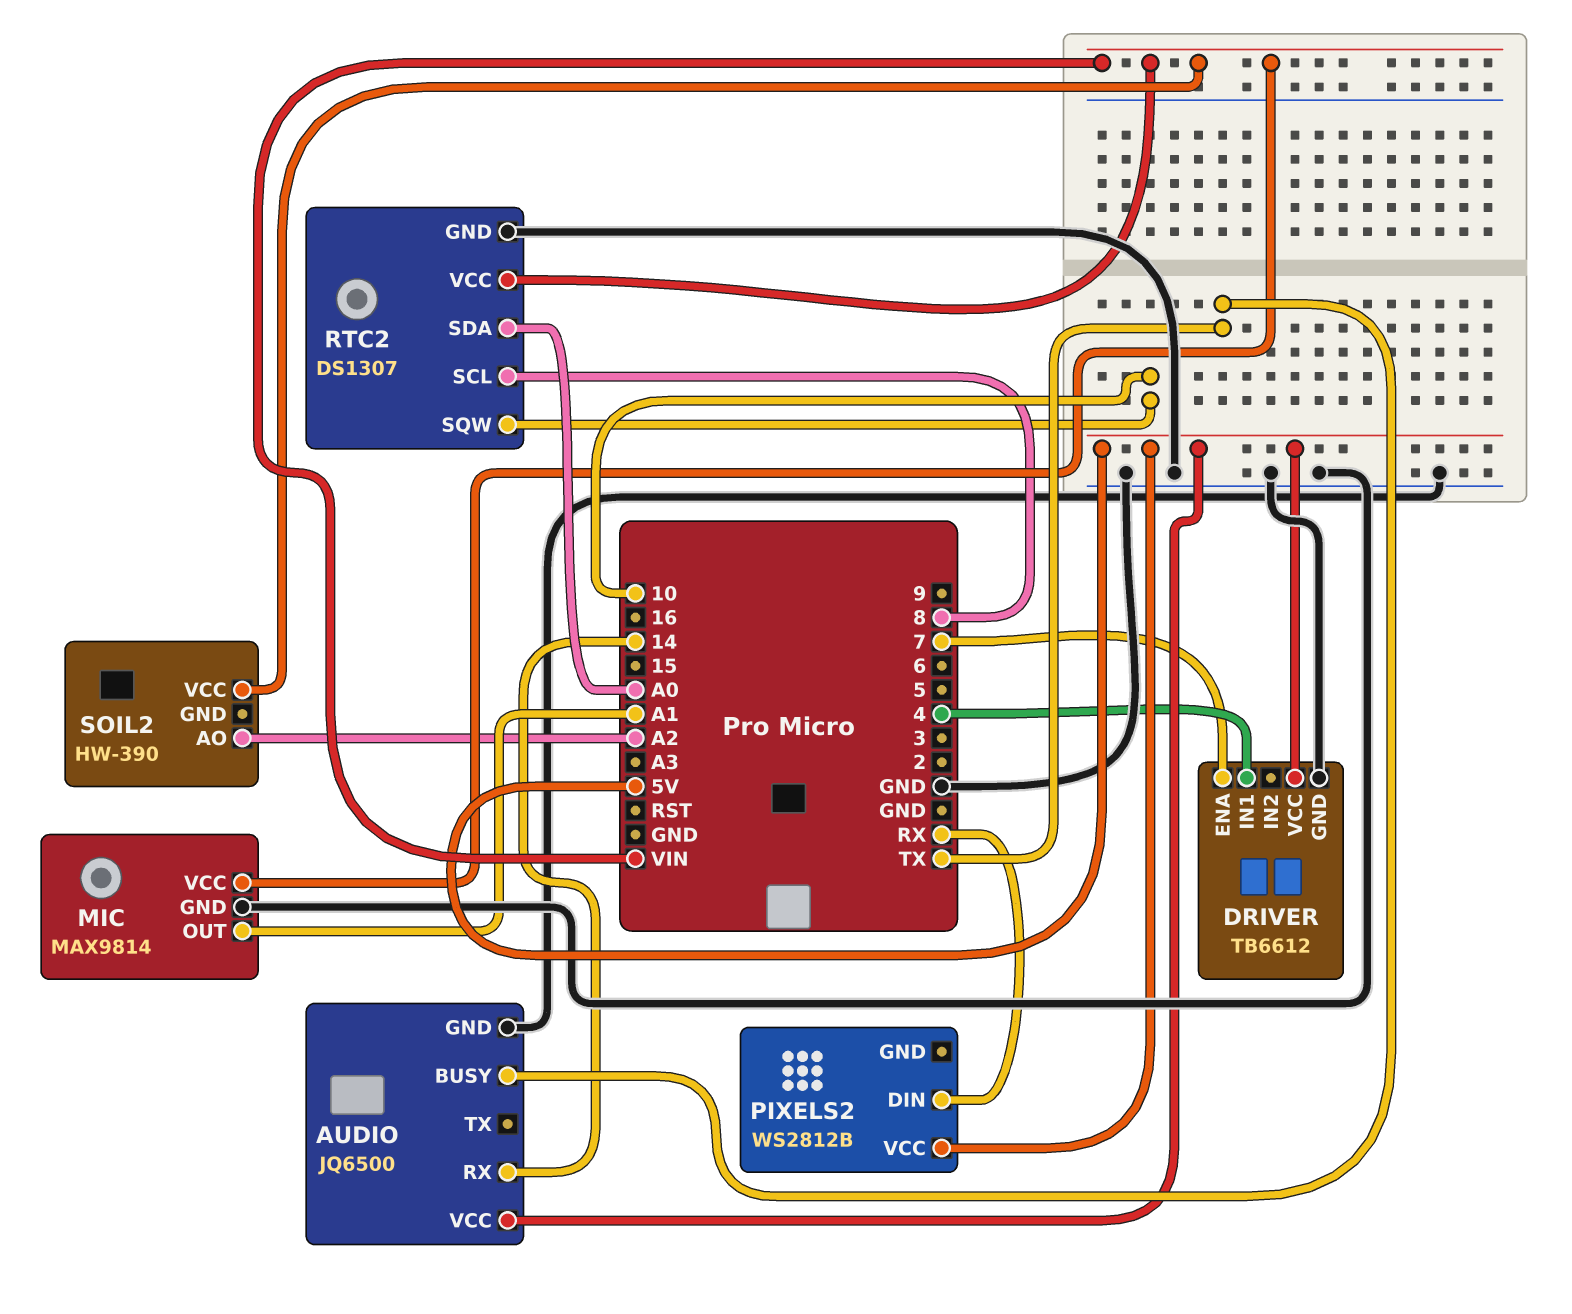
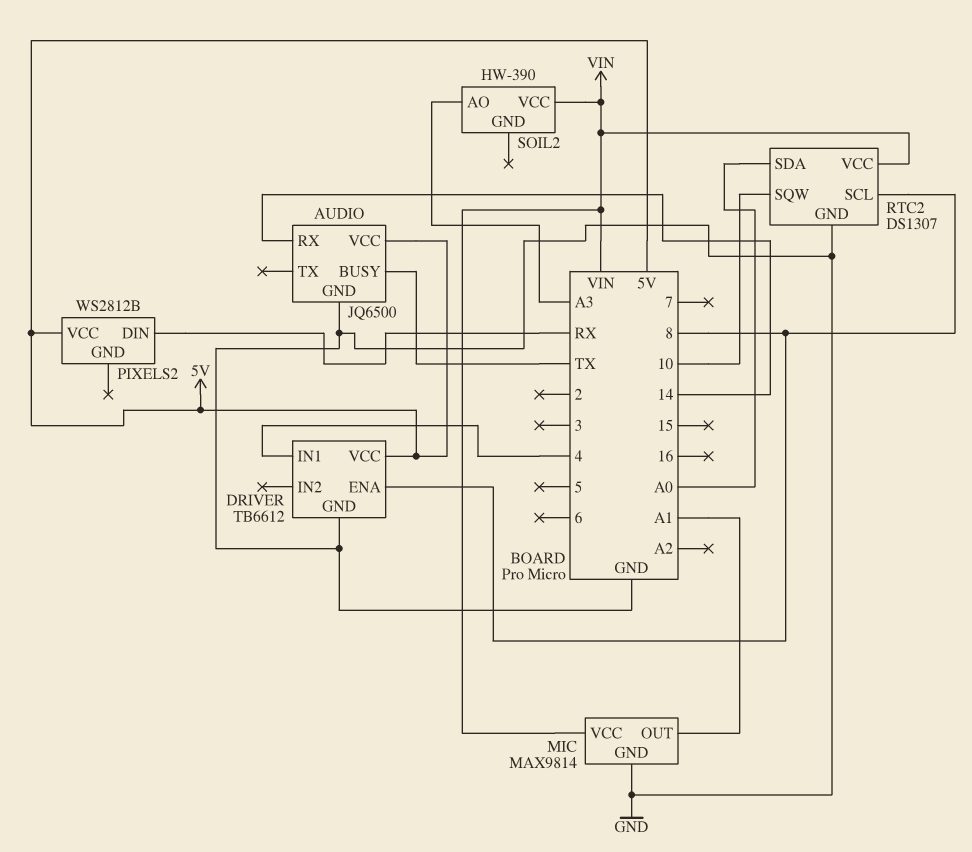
DRIVER pin ENA: 7 -> 8
SOIL2 pin AO: A2 -> A3

